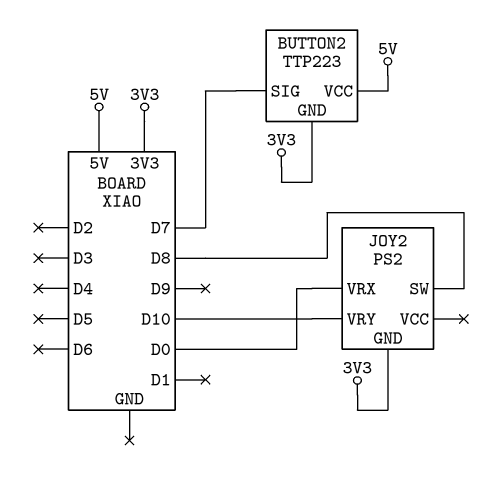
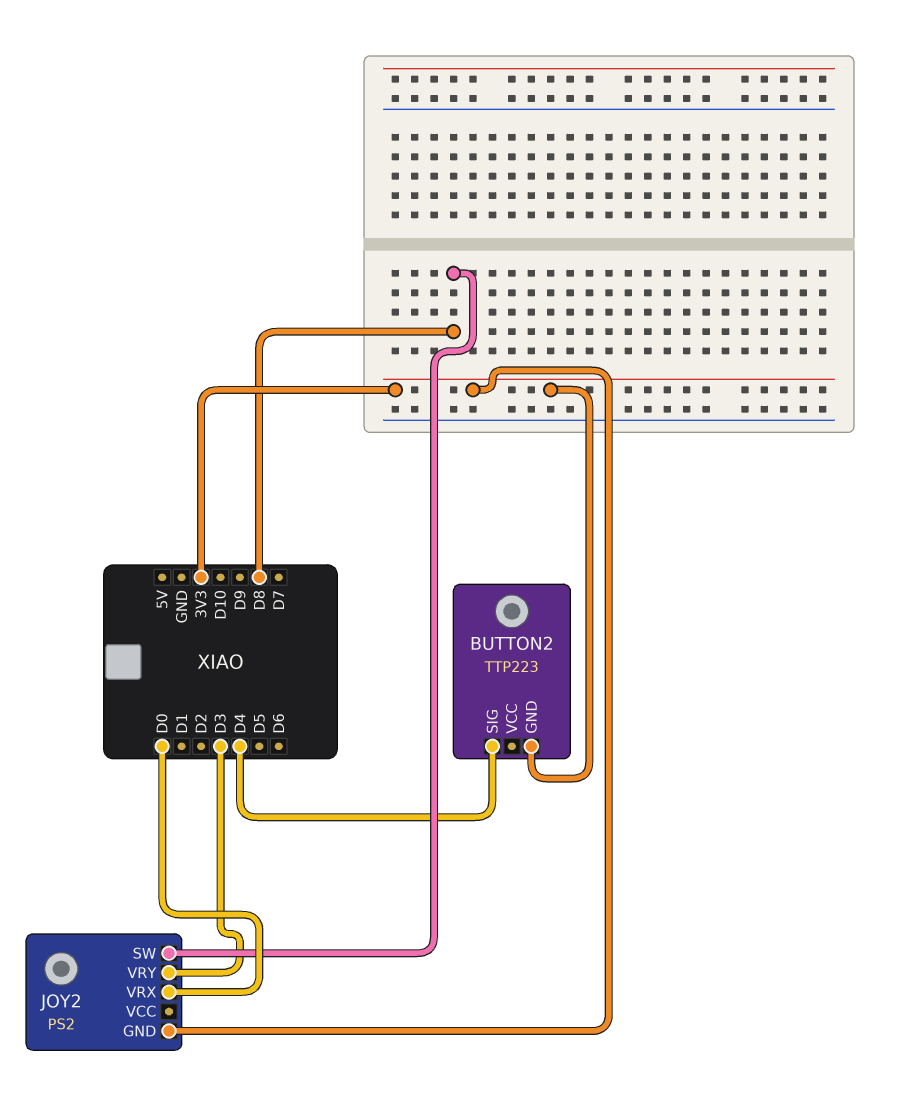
BUTTON2 pin SIG: D7 -> D4
BUTTON2 pin VCC: 5V -> none
JOY2 pin VRY: D10 -> D3

